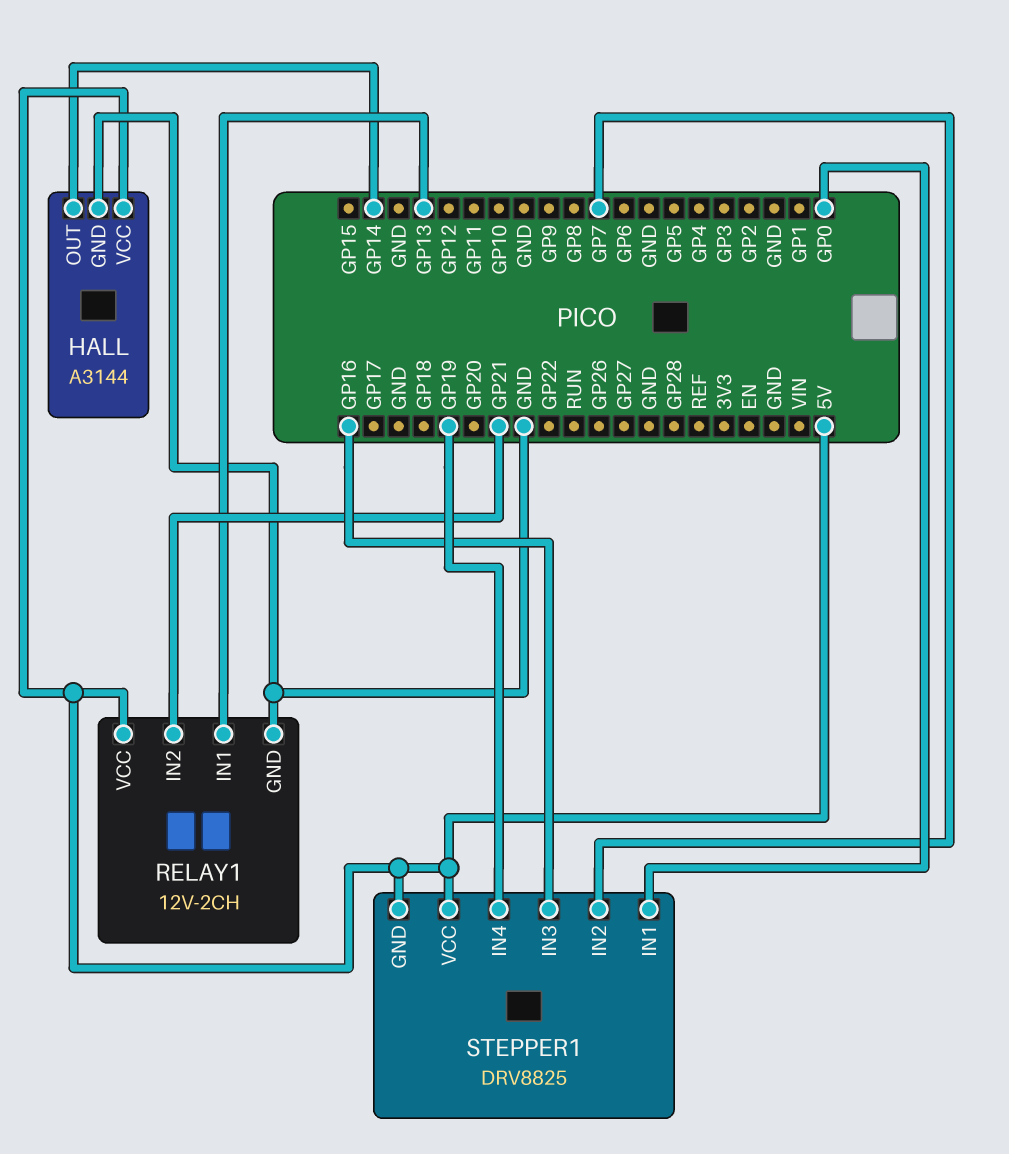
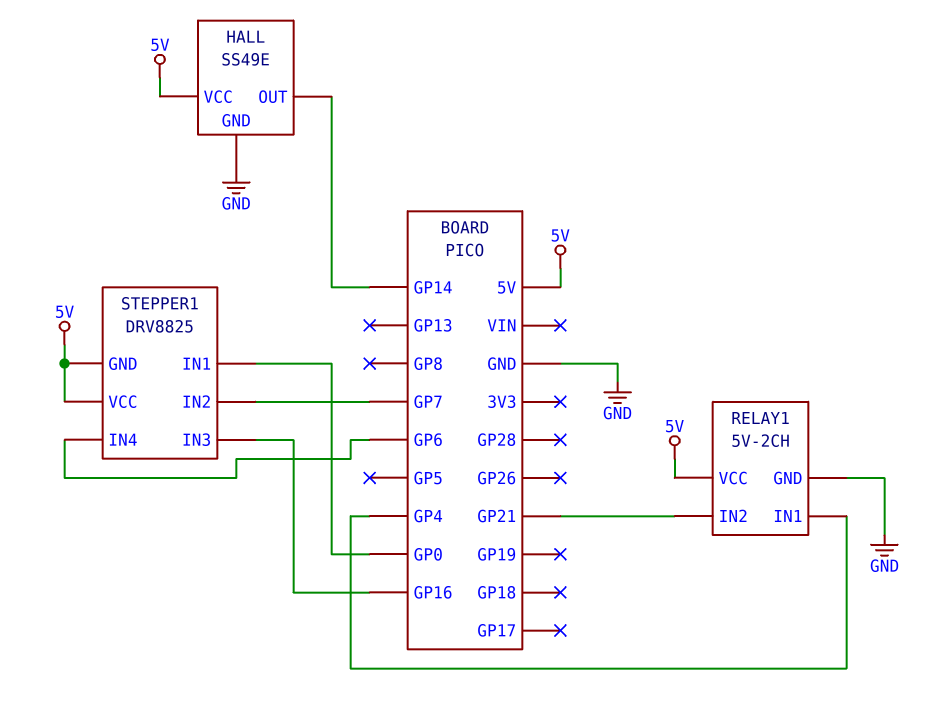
HALL: A3144 -> SS49E
RELAY1: 12V-2CH -> 5V-2CH
RELAY1 pin IN1: GP13 -> GP4
STEPPER1 pin IN4: GP19 -> GP6

